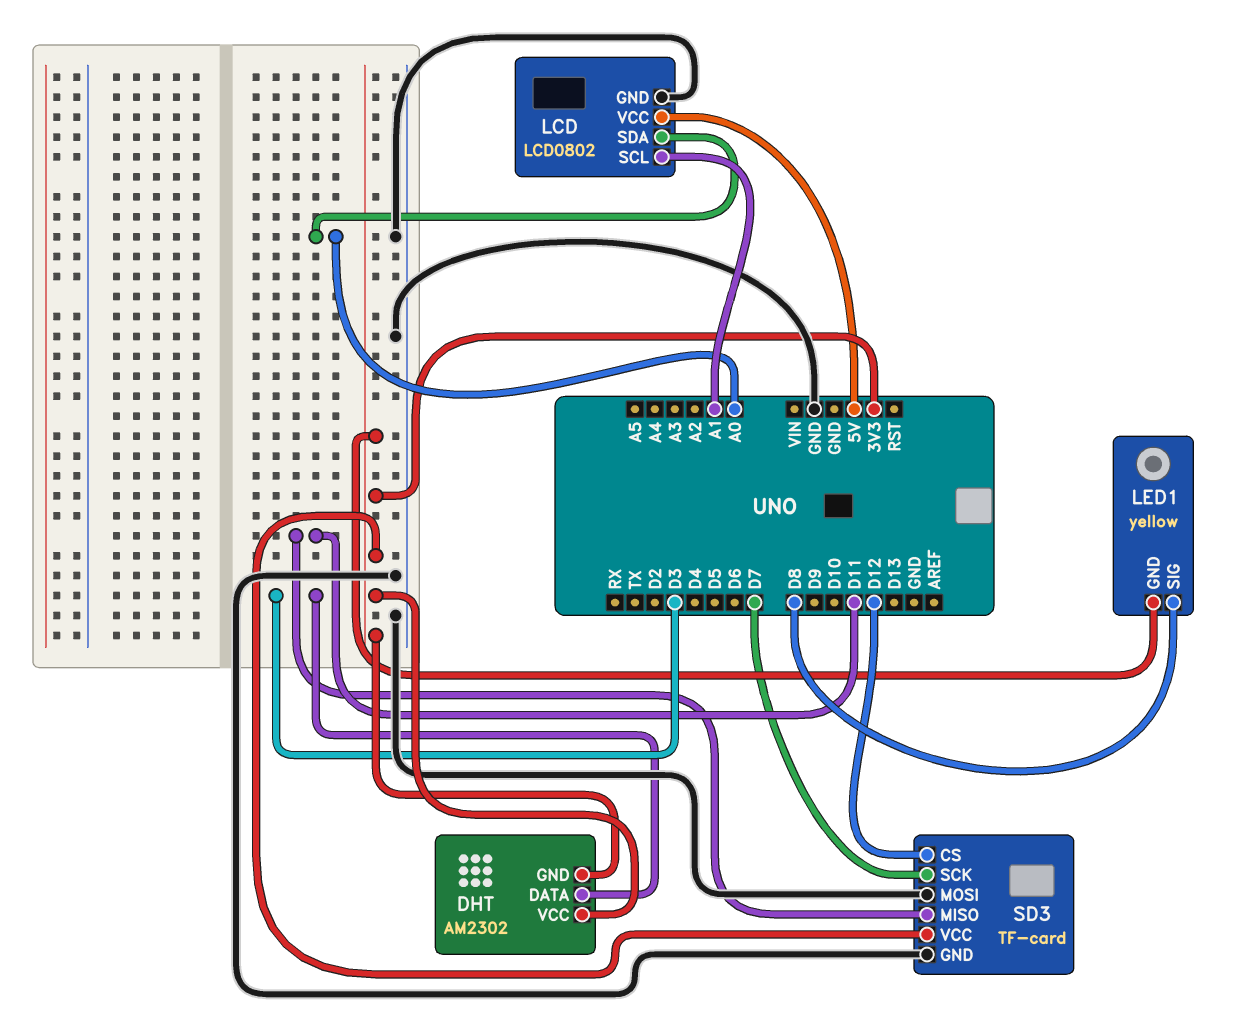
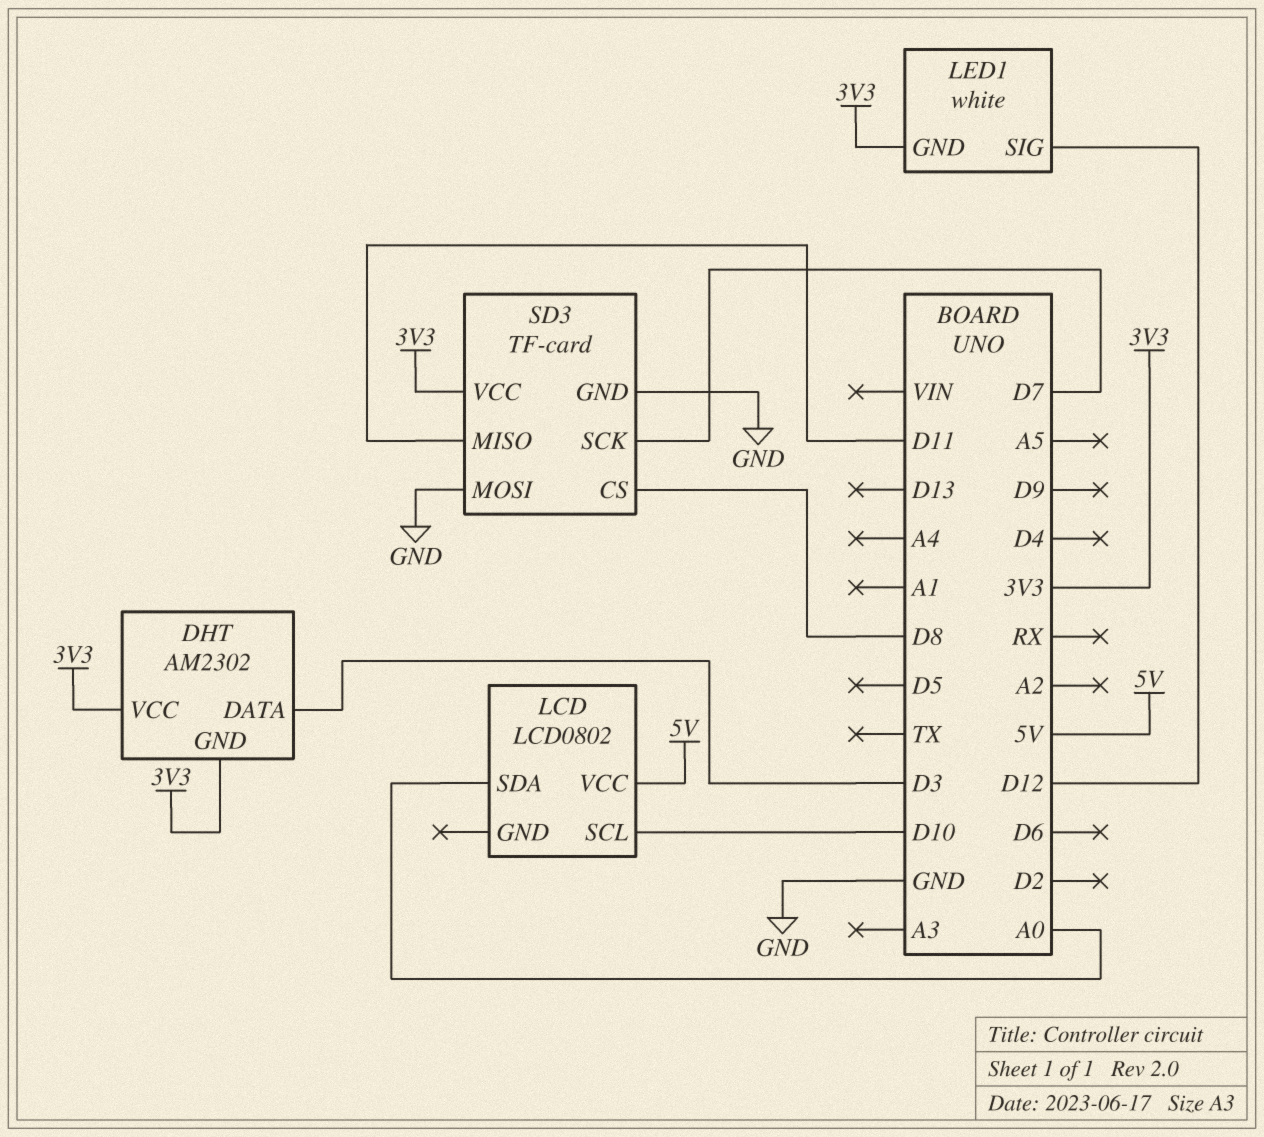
LCD pin GND: GND -> none
LCD pin SCL: A1 -> D10
LED1: yellow -> white
LED1 pin SIG: D8 -> D12
SD3 pin CS: D12 -> D8

